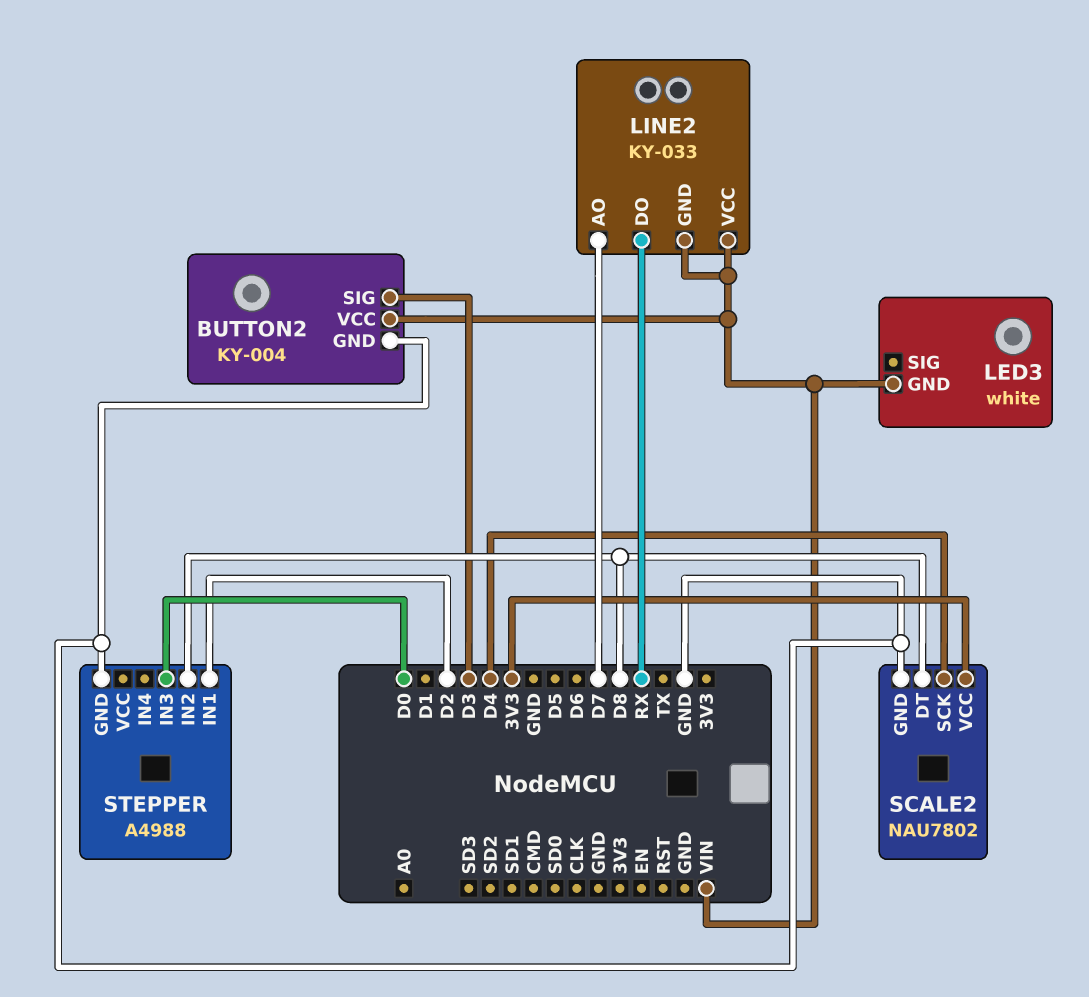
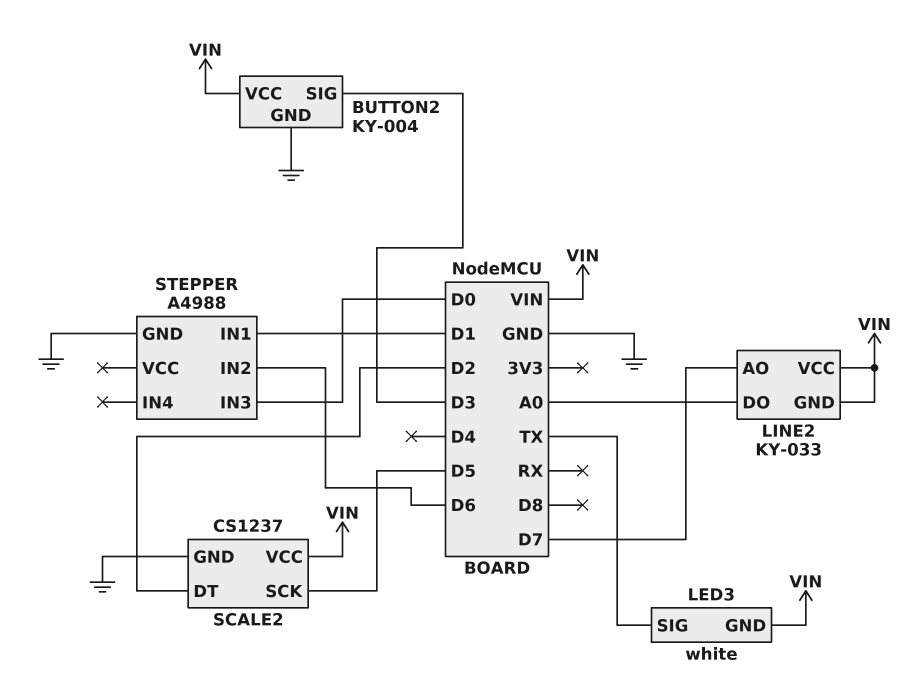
LED3 pin SIG: none -> TX
LINE2 pin DO: RX -> A0
SCALE2: NAU7802 -> CS1237
SCALE2 pin DT: D8 -> D2
SCALE2 pin SCK: D4 -> D5
SCALE2 pin VCC: 3V3 -> VIN
STEPPER pin IN1: D2 -> D1
STEPPER pin IN2: D8 -> D6

